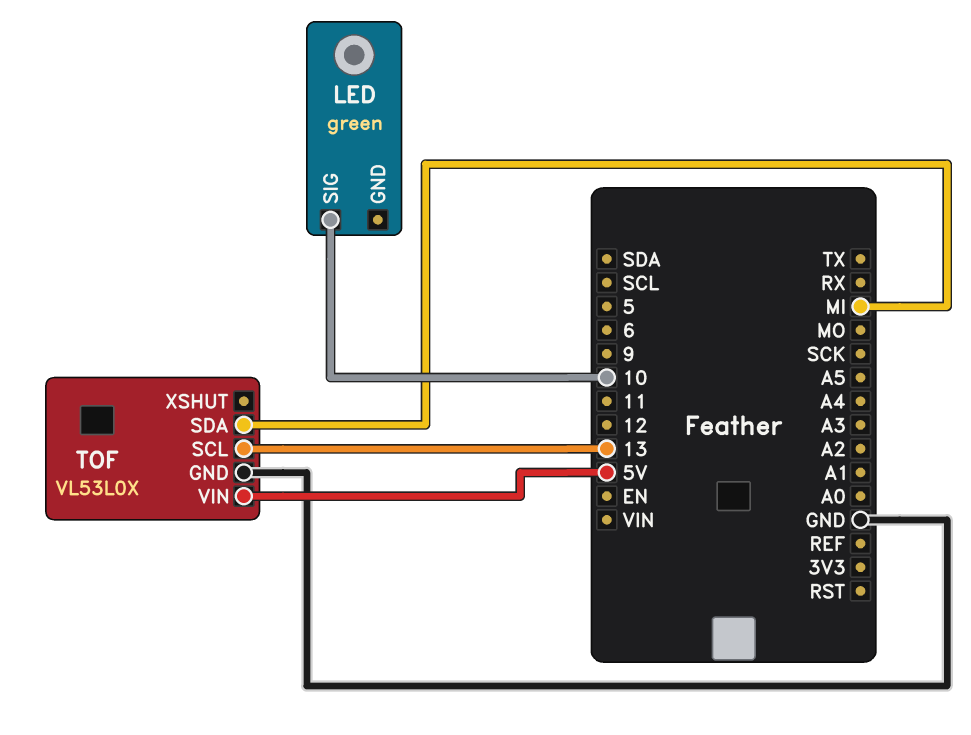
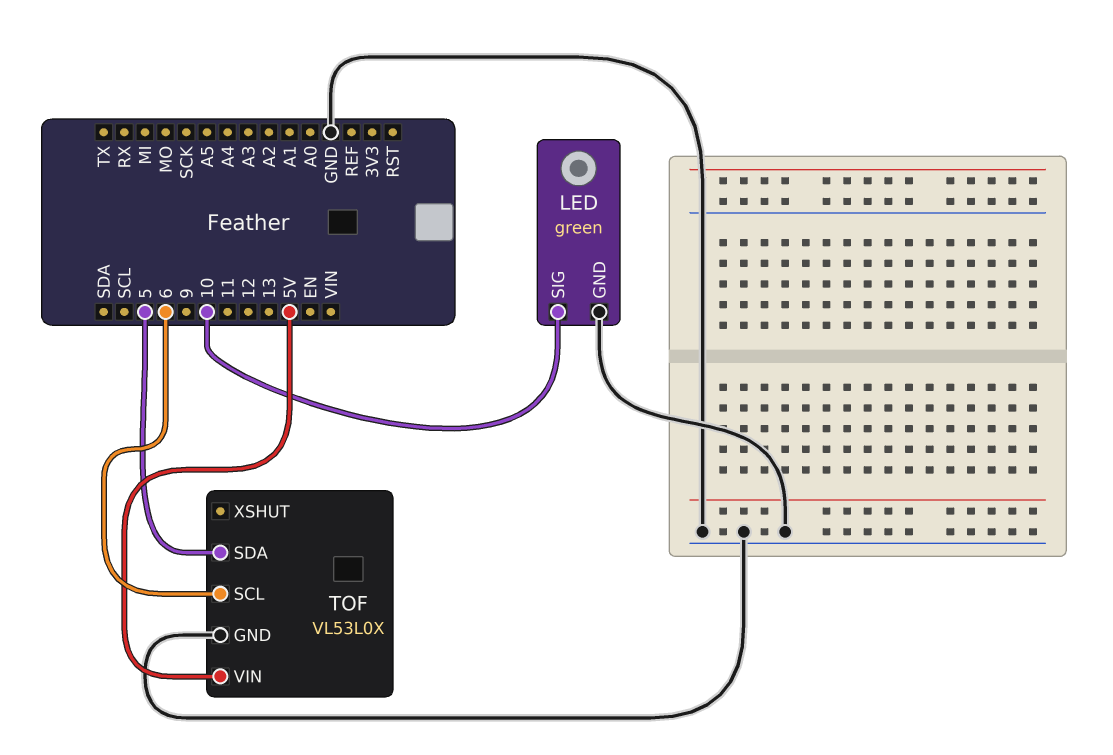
LED pin GND: none -> GND
TOF pin SCL: 13 -> 6
TOF pin SDA: MI -> 5

